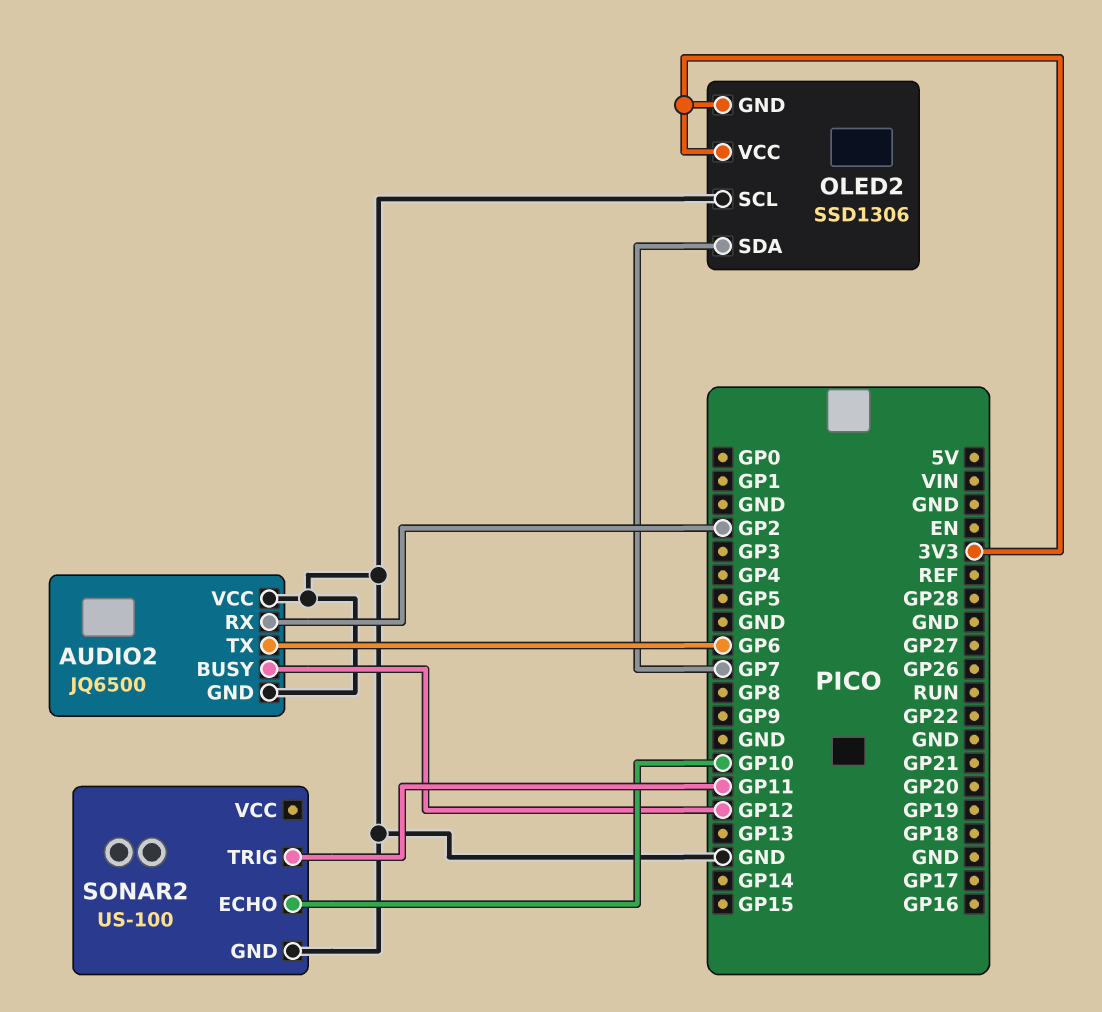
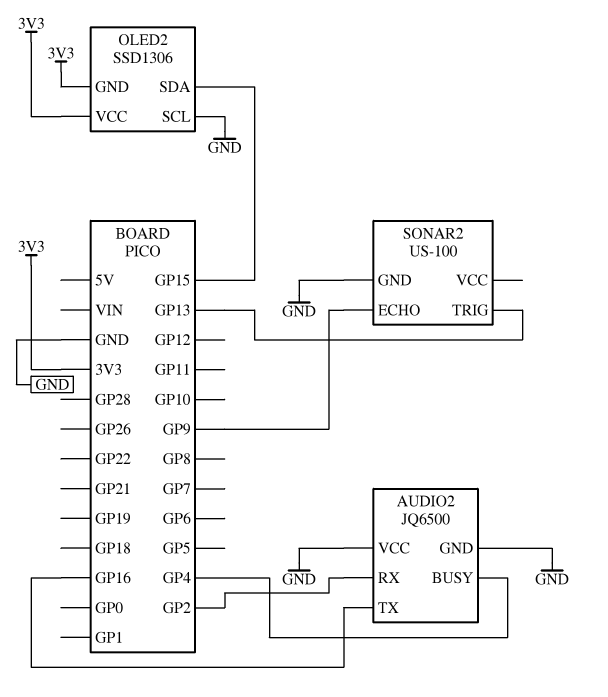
AUDIO2 pin BUSY: GP12 -> GP4
AUDIO2 pin TX: GP6 -> GP16
OLED2 pin SDA: GP7 -> GP15
SONAR2 pin ECHO: GP10 -> GP9
SONAR2 pin TRIG: GP11 -> GP13

